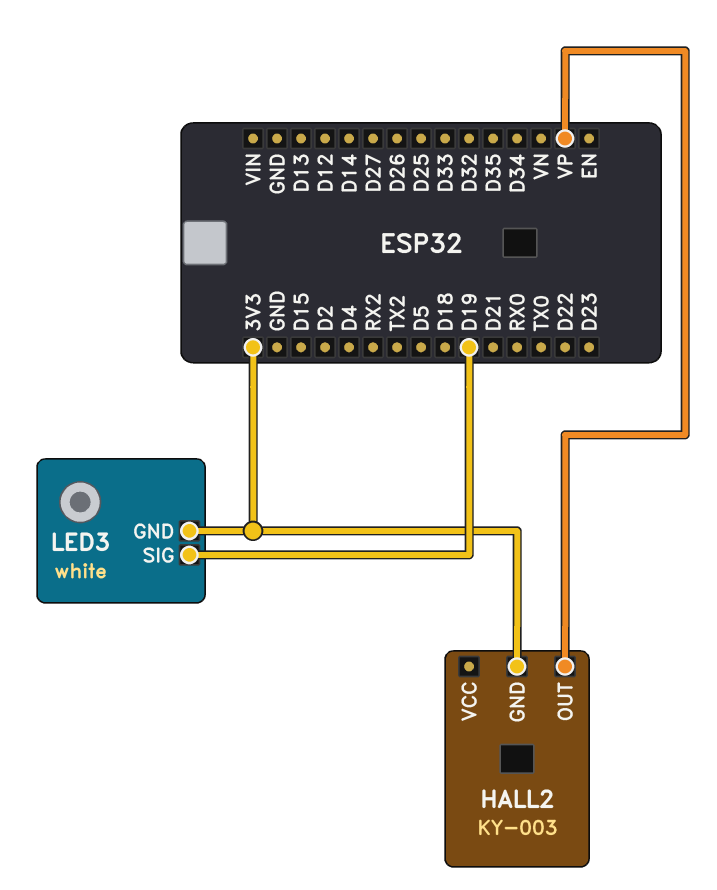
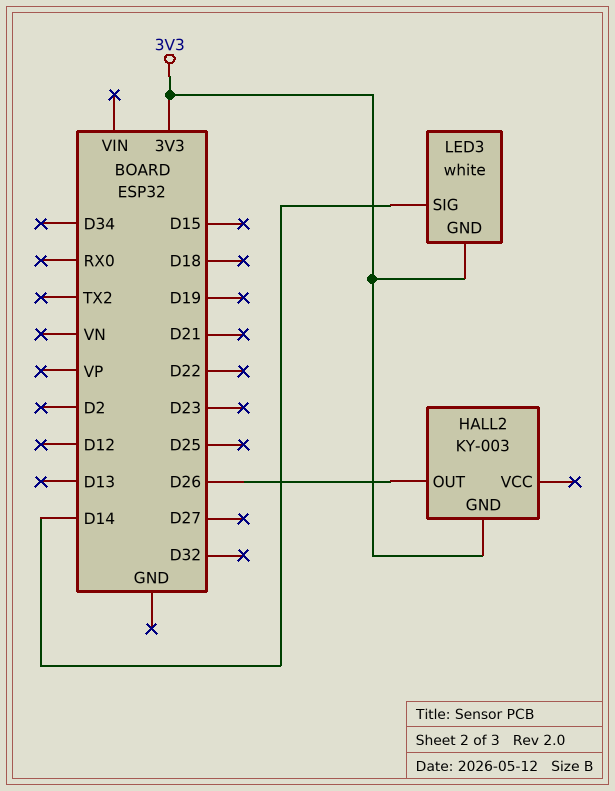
HALL2 pin OUT: VP -> D26
LED3 pin SIG: D19 -> D14

